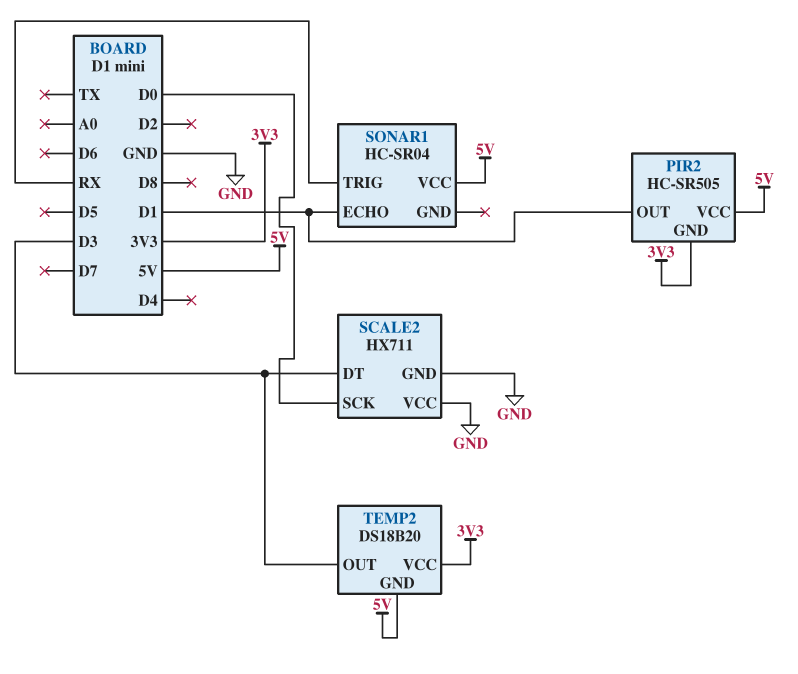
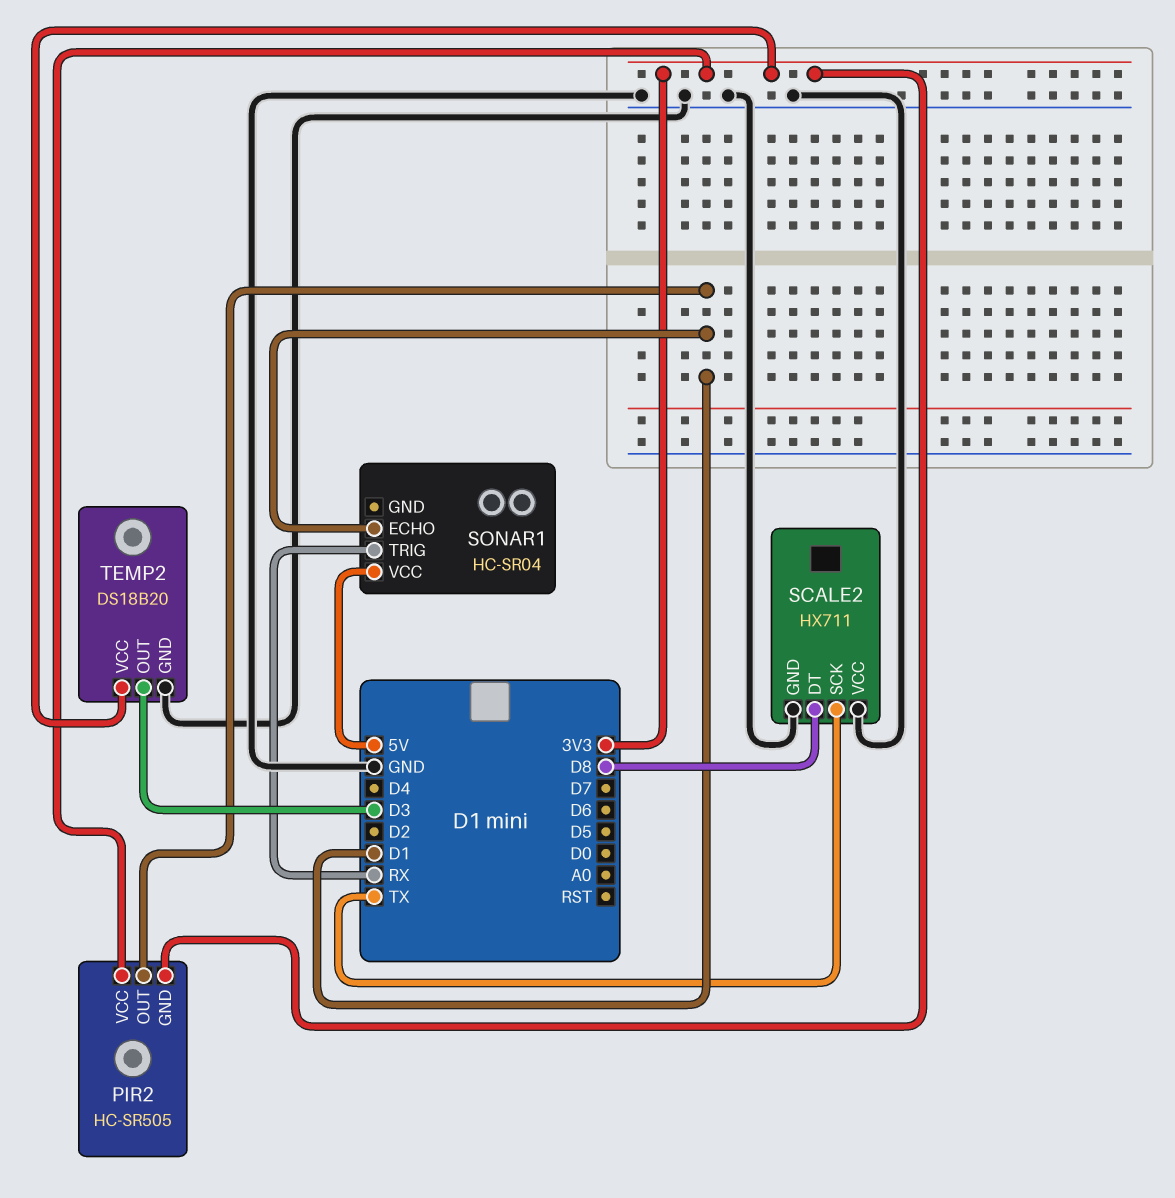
PIR2 pin VCC: 5V -> 3V3
SCALE2 pin DT: D3 -> D8
SCALE2 pin SCK: D0 -> TX
TEMP2 pin GND: 5V -> GND

